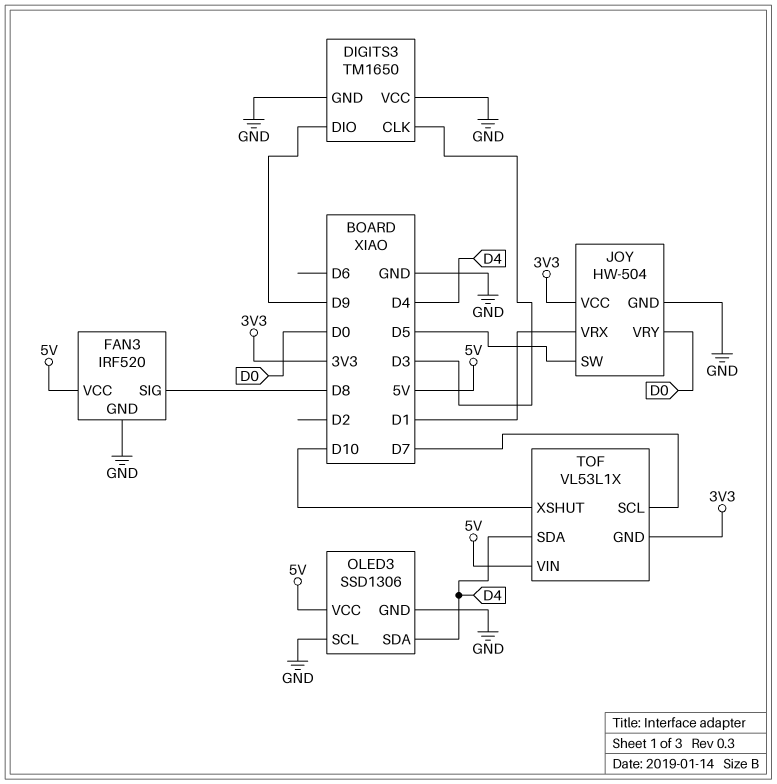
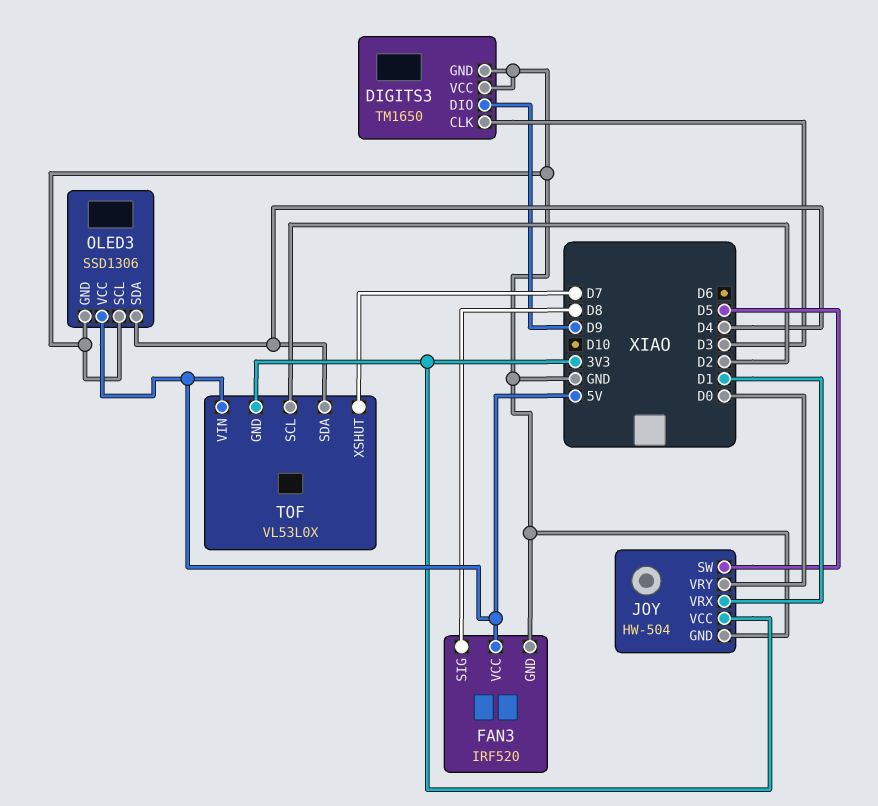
TOF: VL53L1X -> VL53L0X
TOF pin SCL: D7 -> D2
TOF pin XSHUT: D10 -> D7

